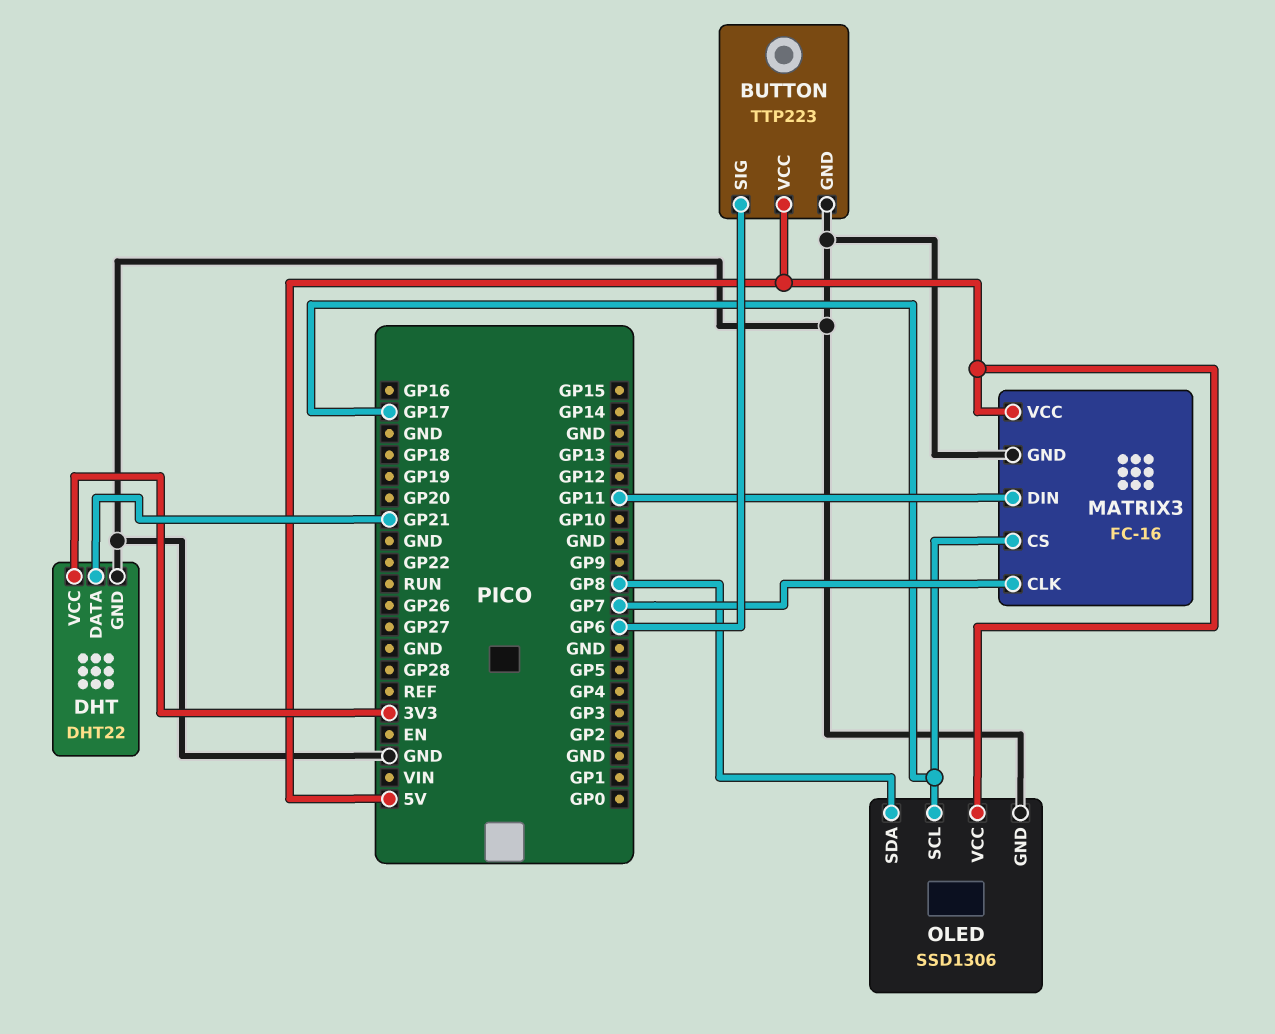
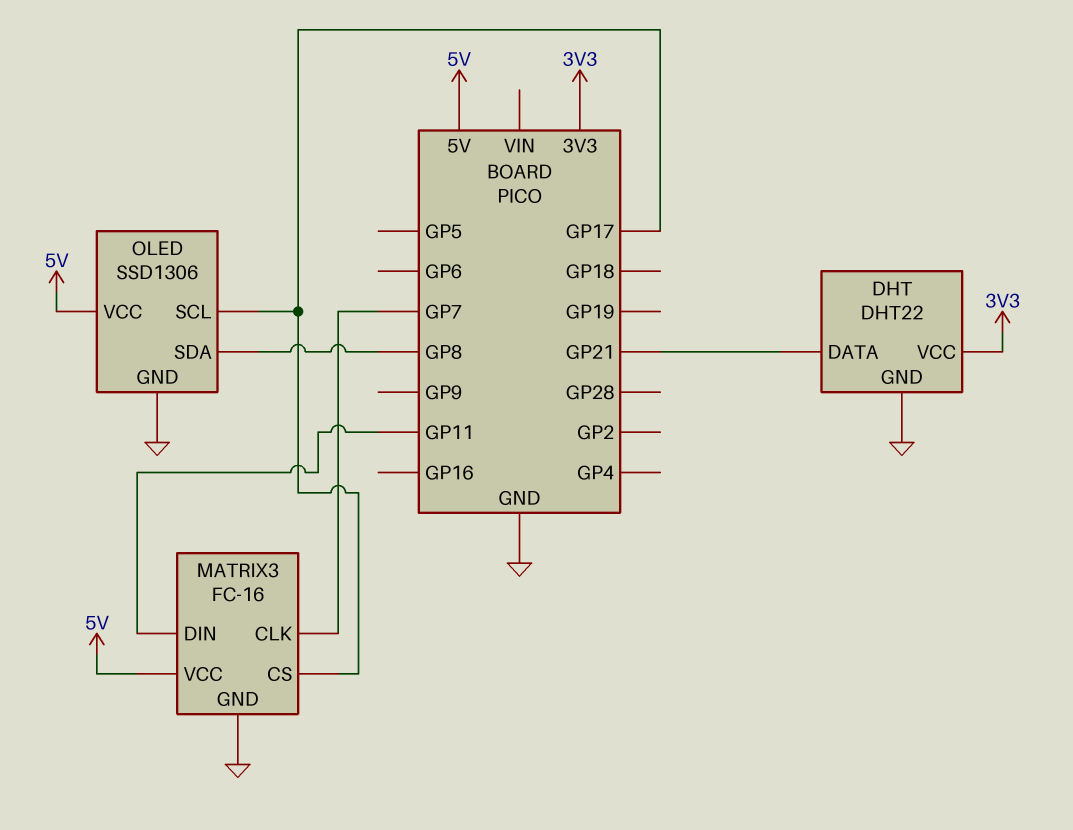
BUTTON: TTP223 -> none
BUTTON pin GND: GND -> none
BUTTON pin SIG: GP6 -> none
BUTTON pin VCC: 5V -> none

